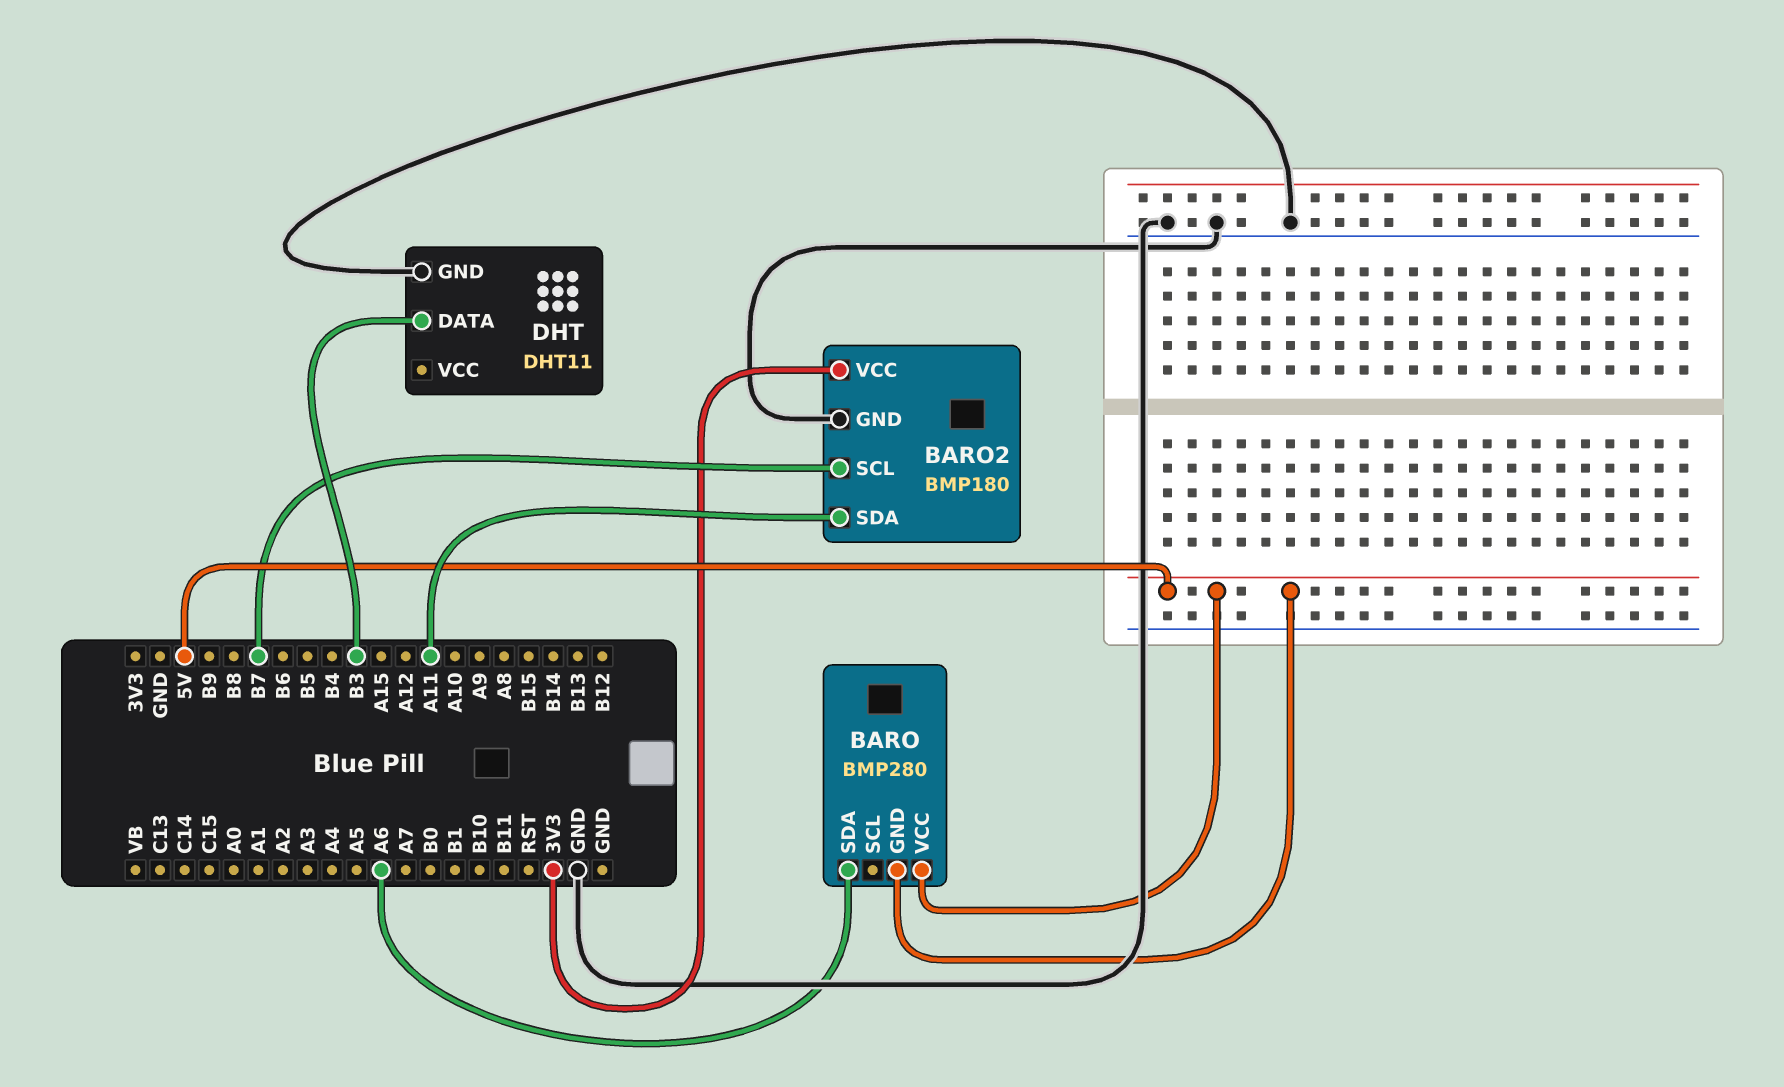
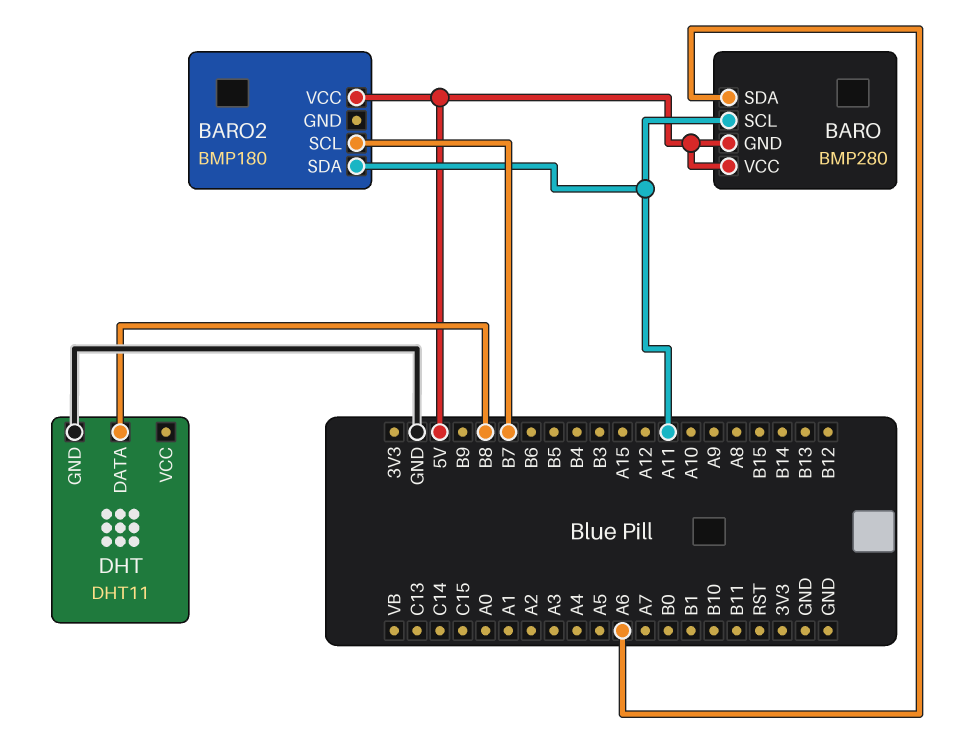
BARO pin SCL: none -> A11
BARO2 pin GND: GND -> none
BARO2 pin VCC: 3V3 -> 5V
DHT pin DATA: B3 -> B8

